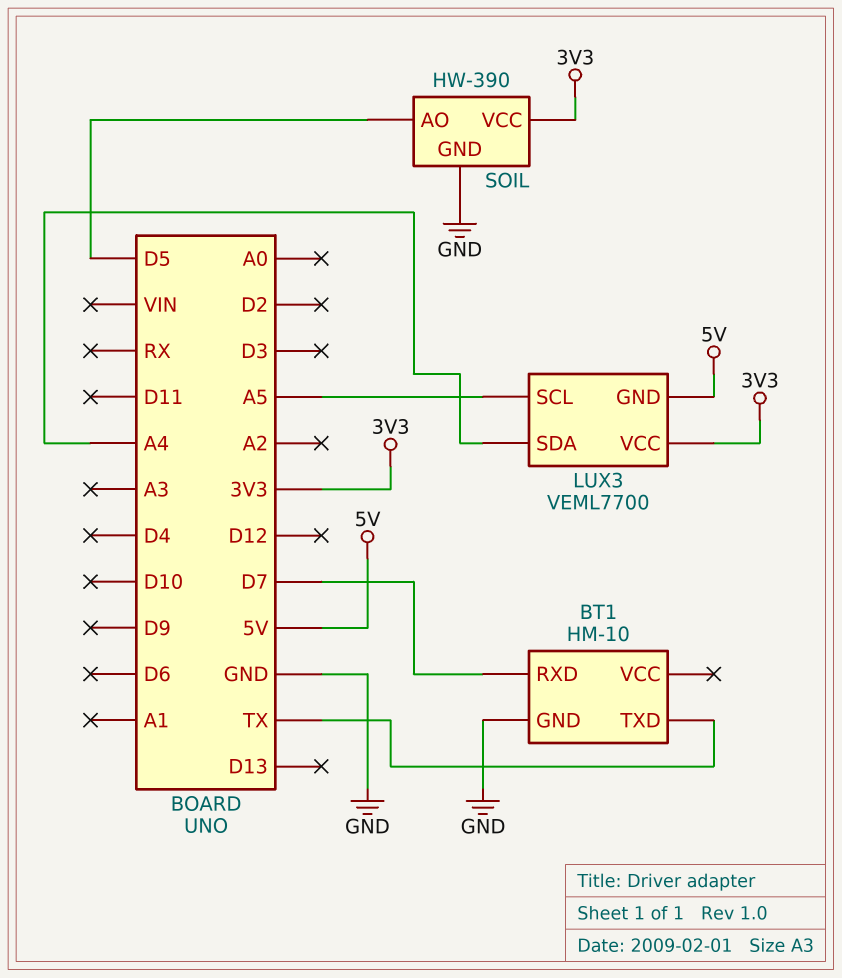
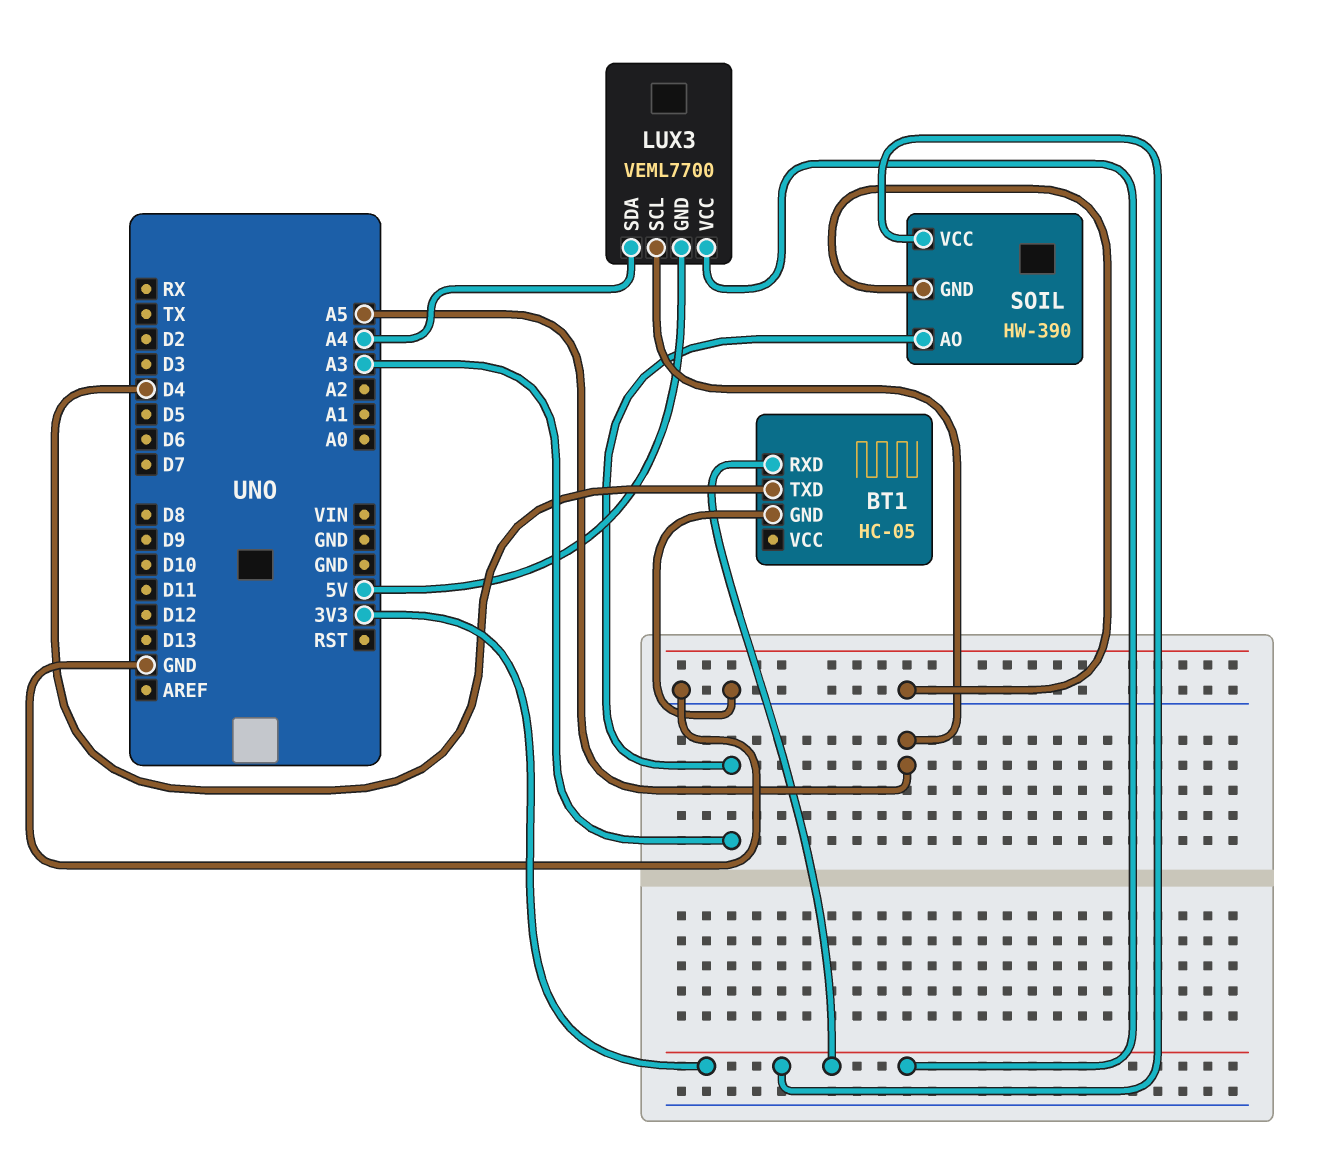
BT1: HM-10 -> HC-05
BT1 pin RXD: D7 -> 3V3
BT1 pin TXD: TX -> D4
SOIL pin AO: D5 -> A3

